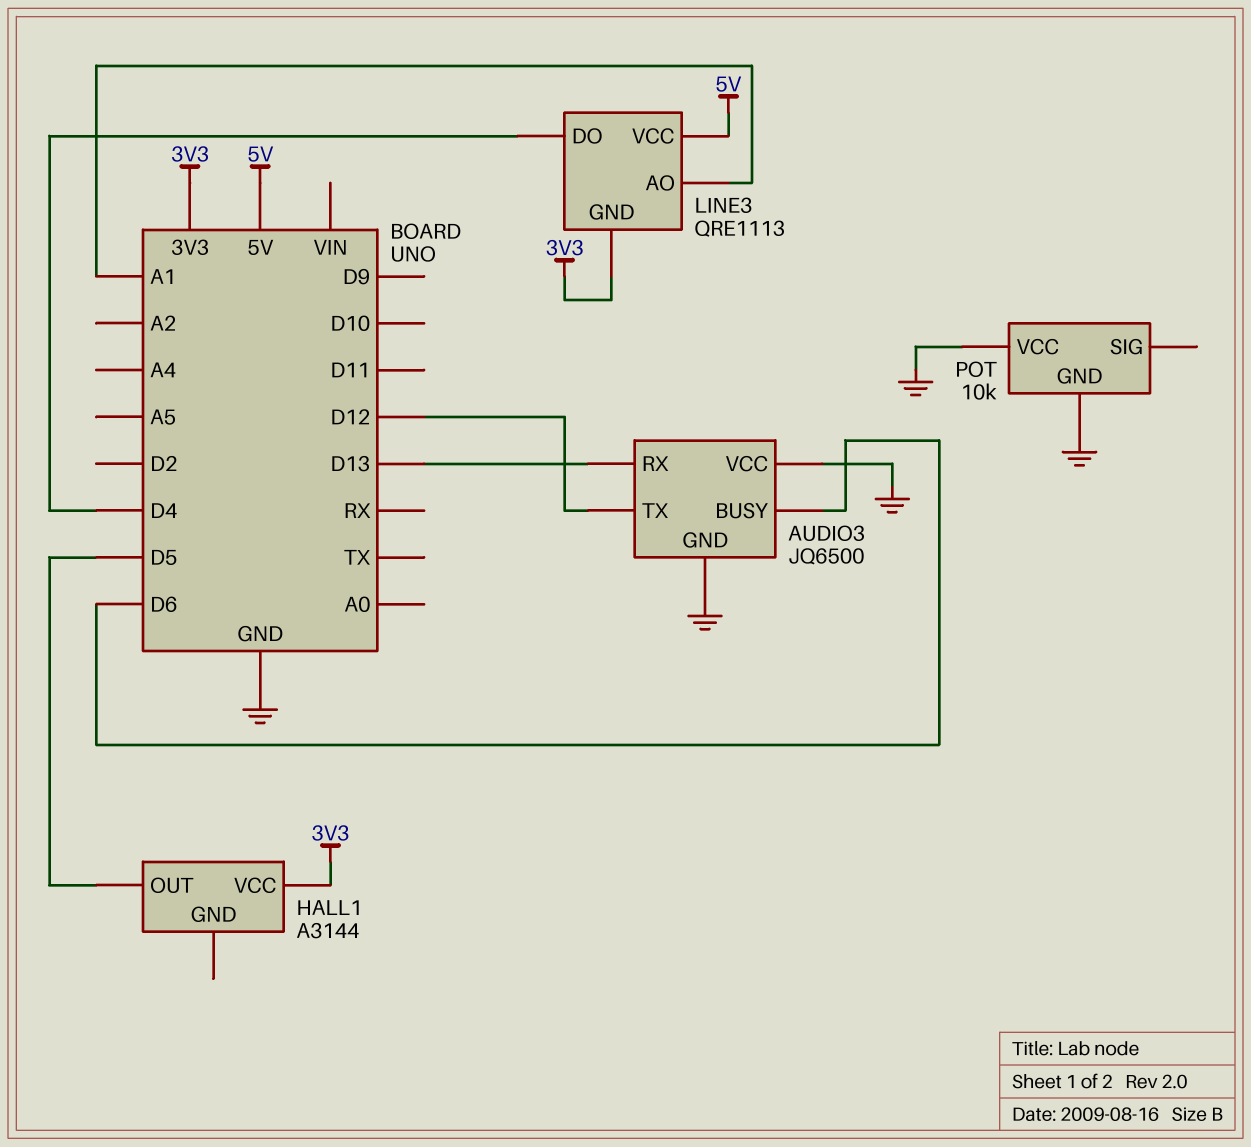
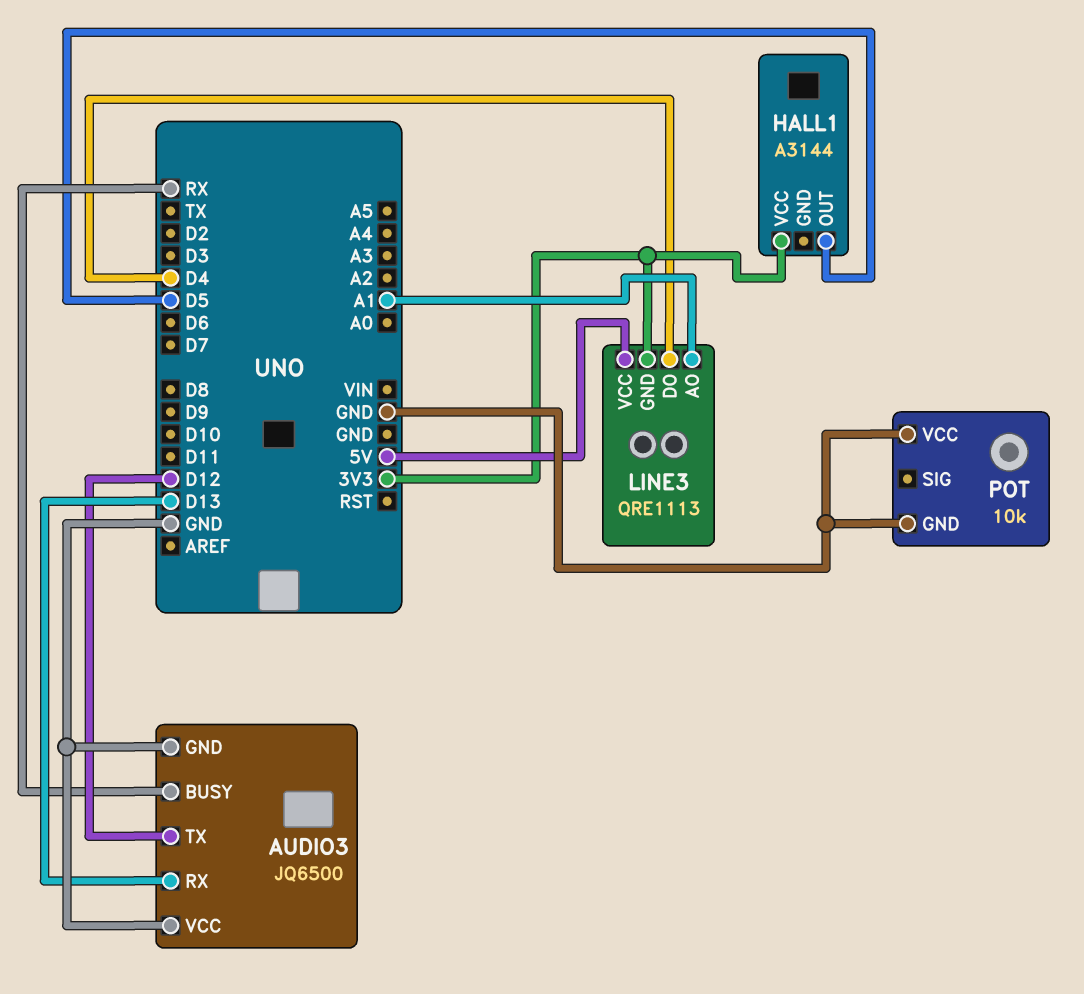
AUDIO3 pin BUSY: D6 -> RX

